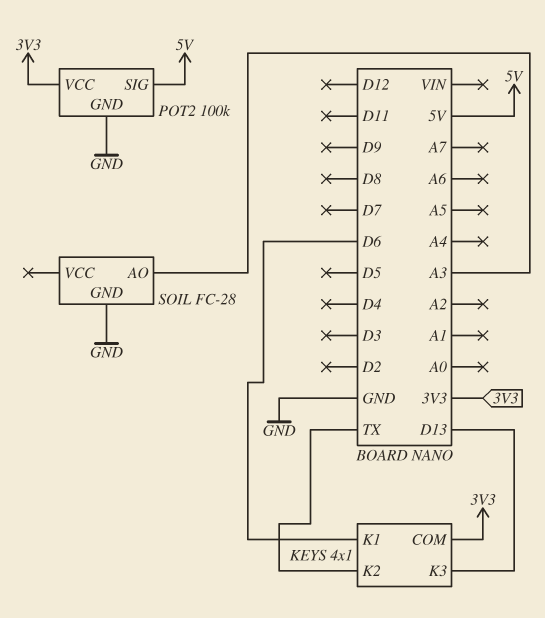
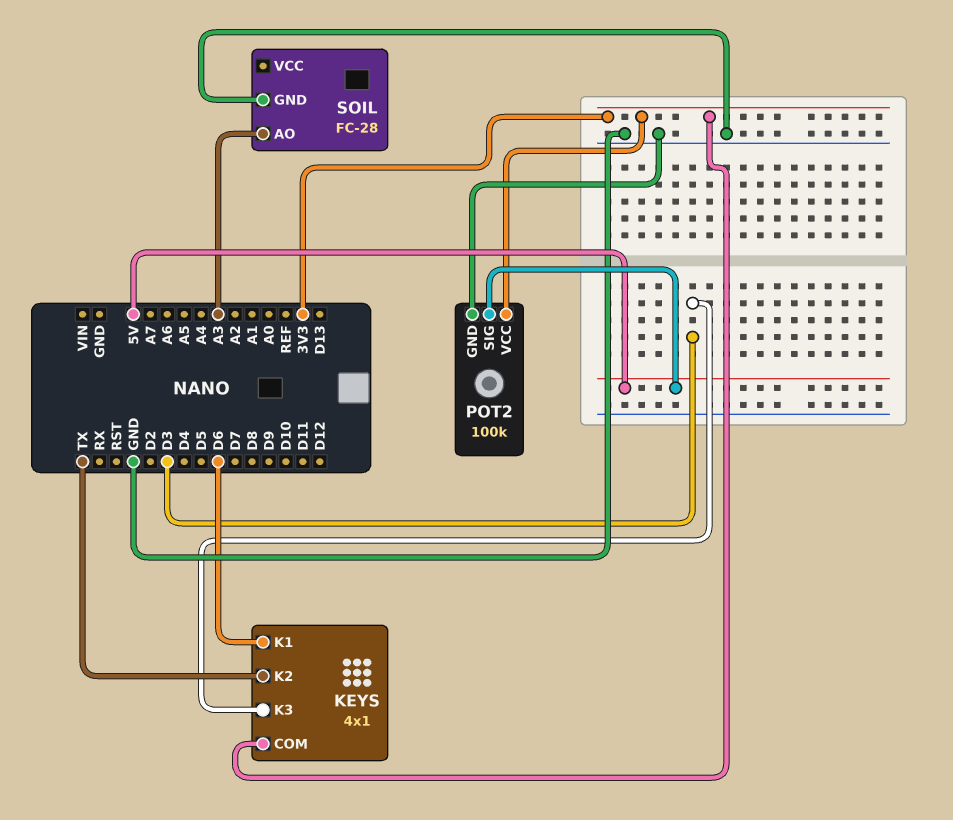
KEYS pin K3: D13 -> D3

